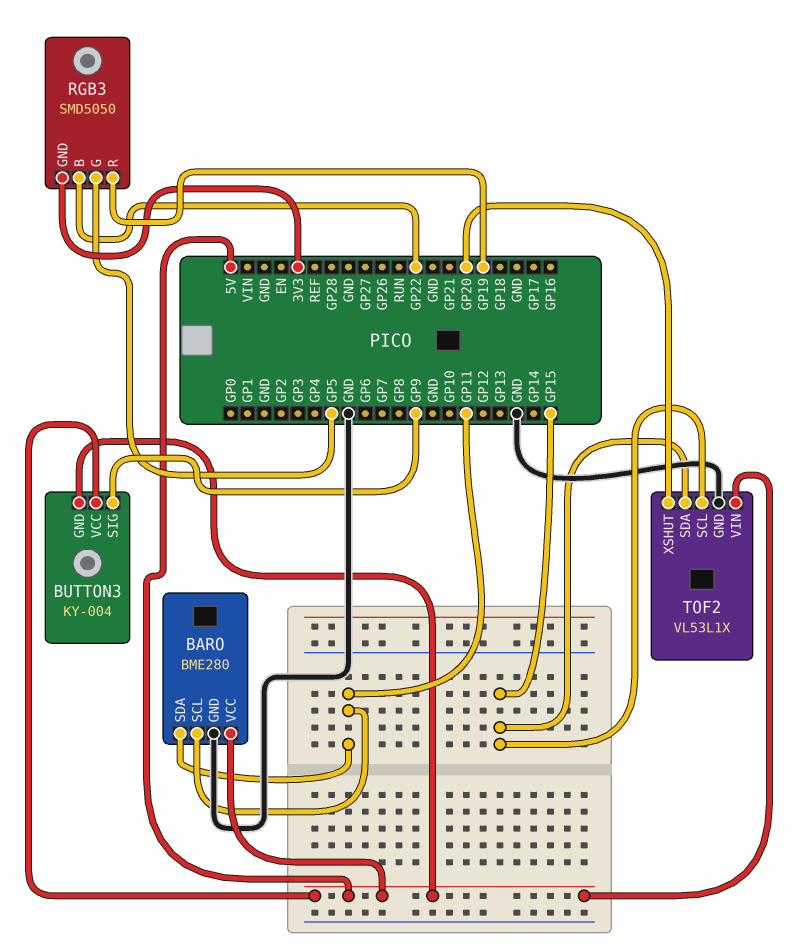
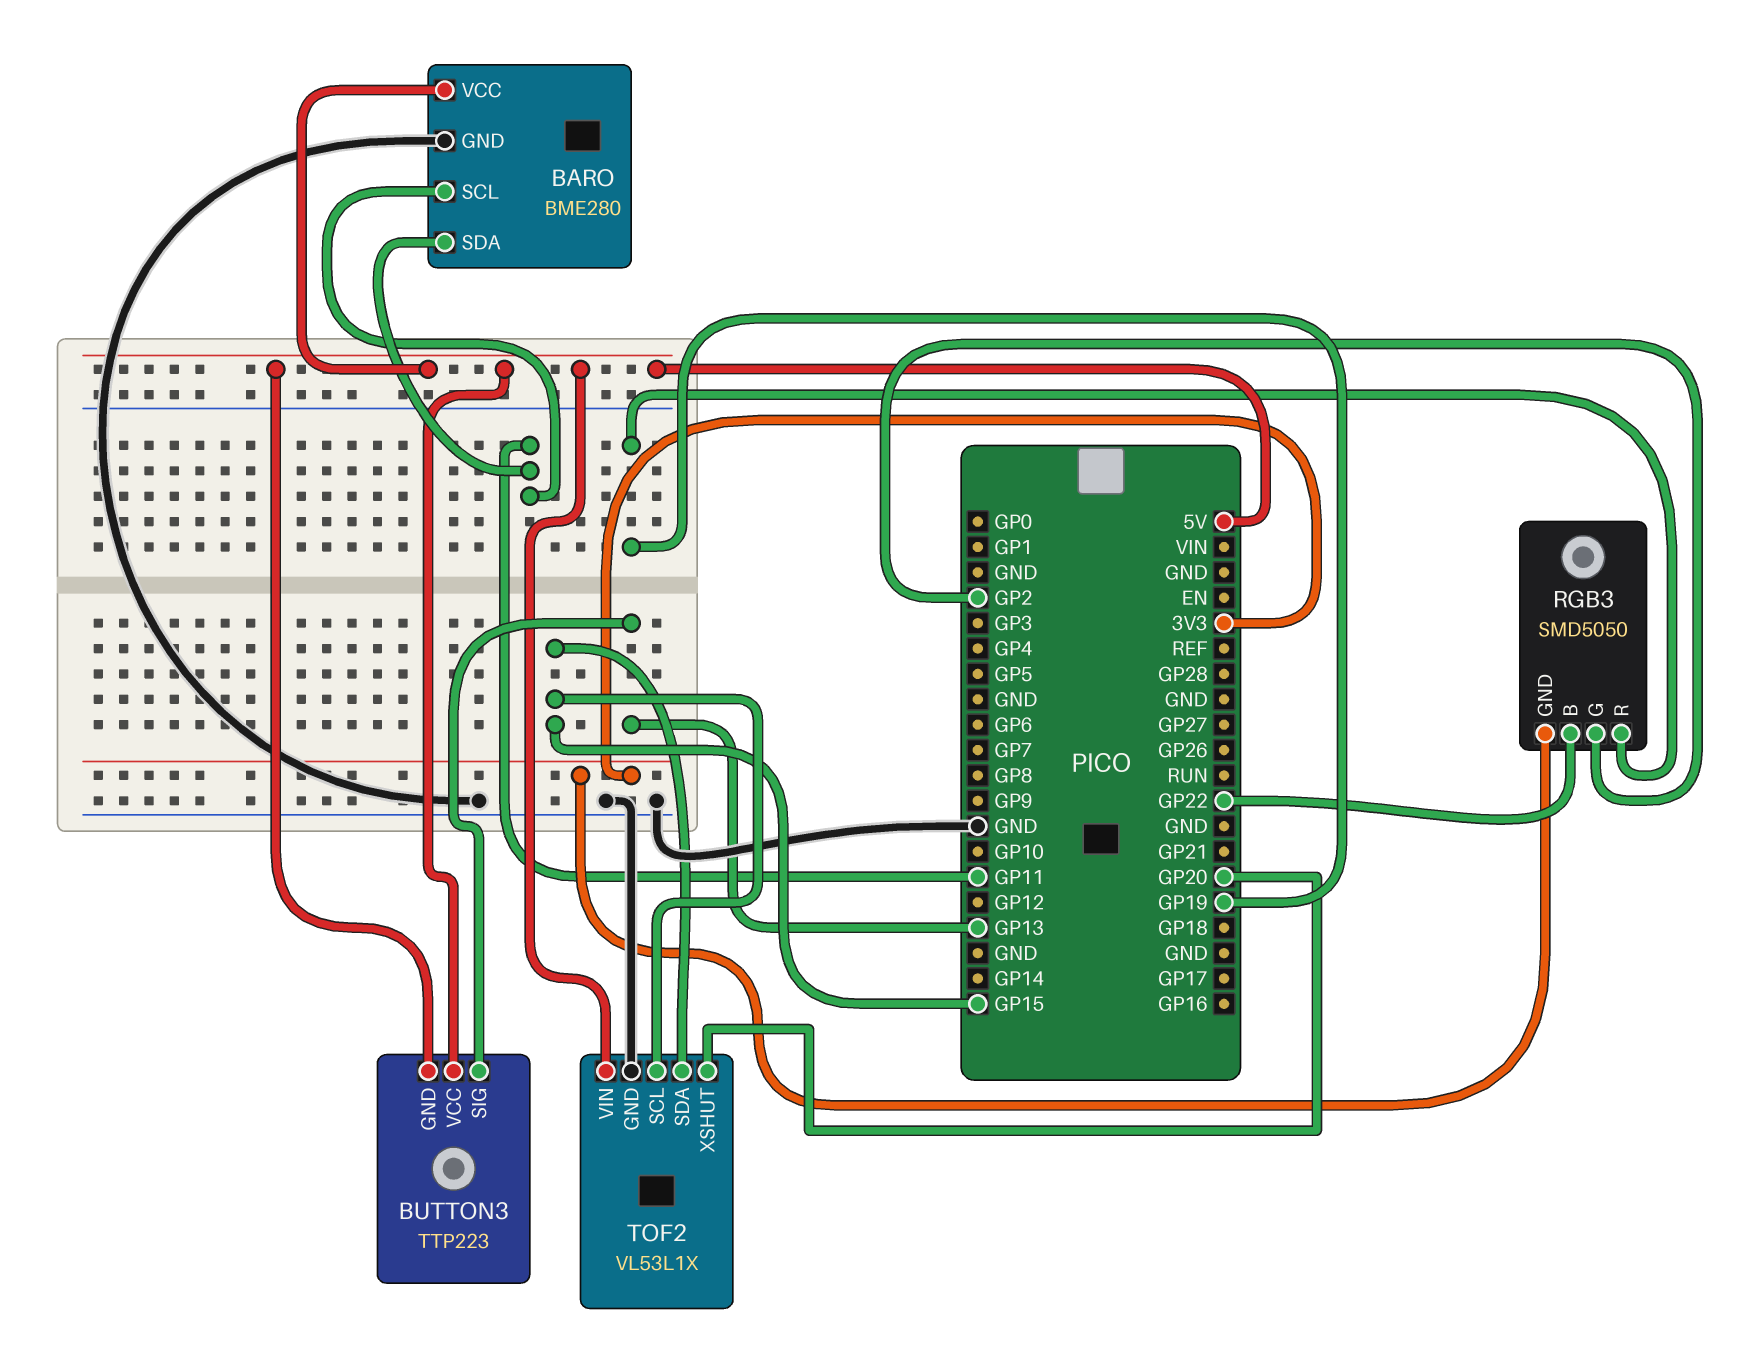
BUTTON3: KY-004 -> TTP223
BUTTON3 pin SIG: GP9 -> GP13
RGB3 pin G: GP5 -> GP2

